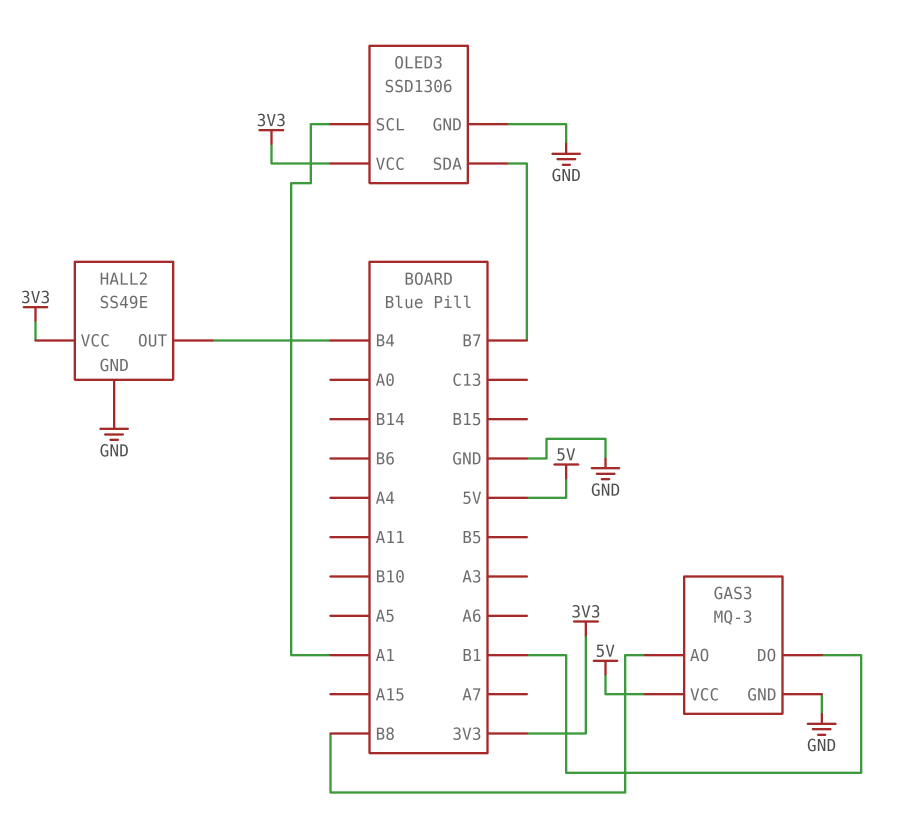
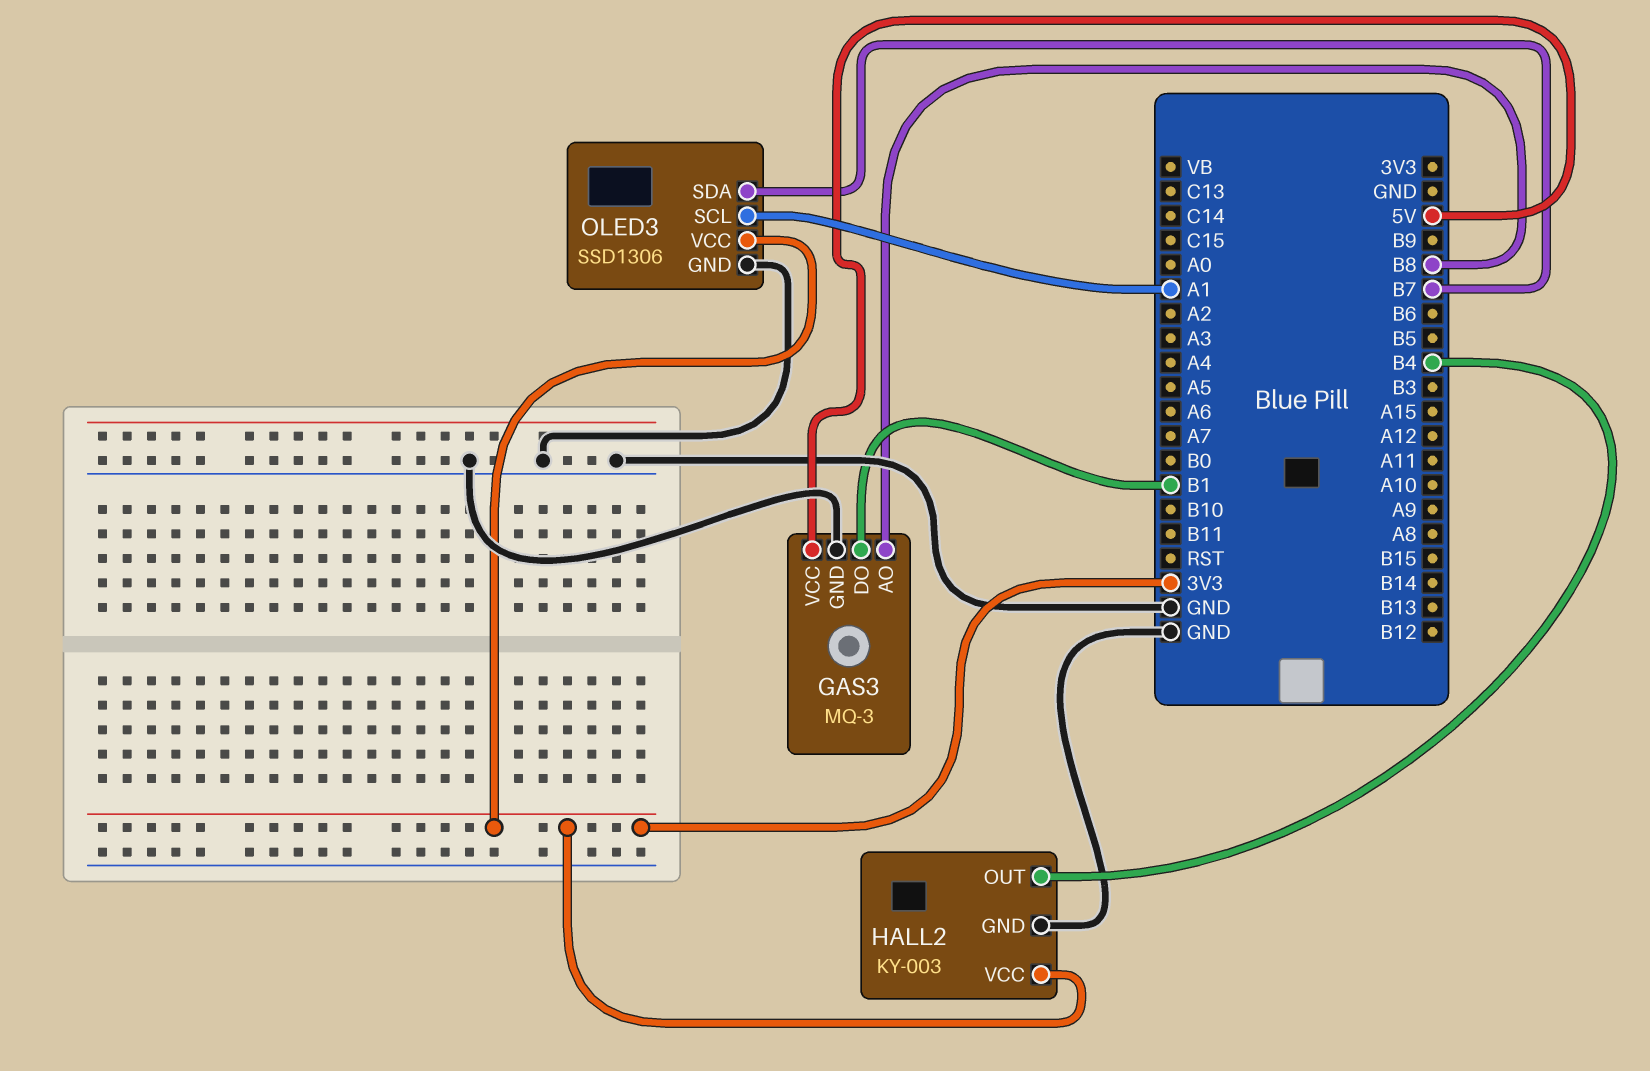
HALL2: SS49E -> KY-003

